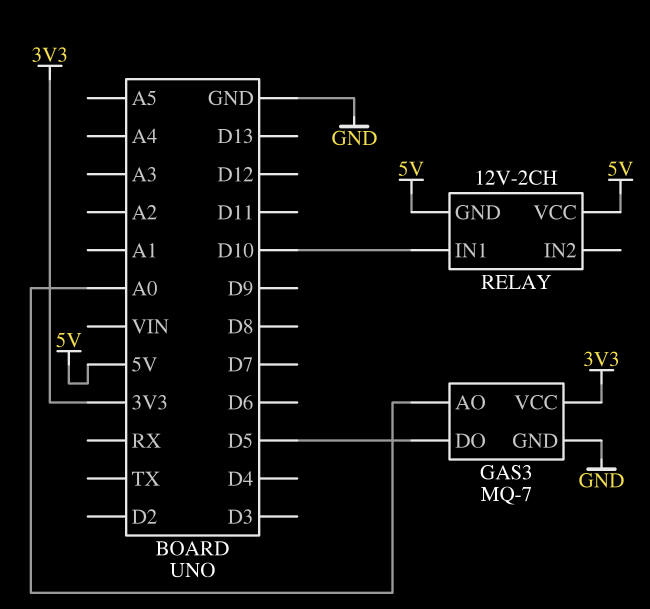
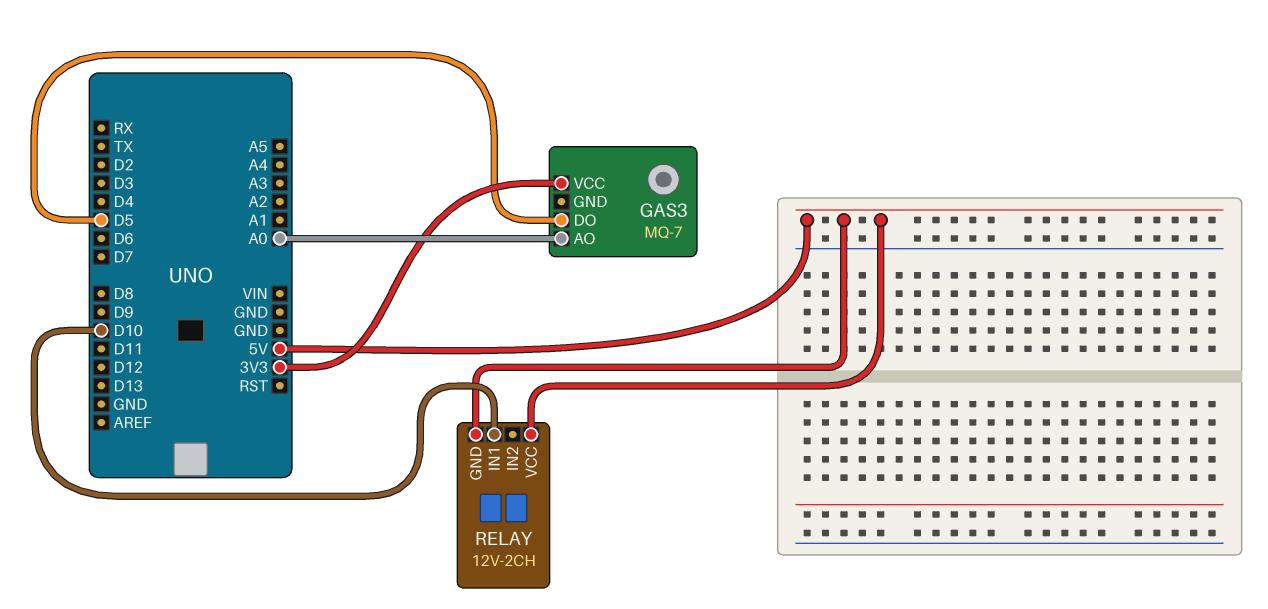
GAS3 pin GND: GND -> none

